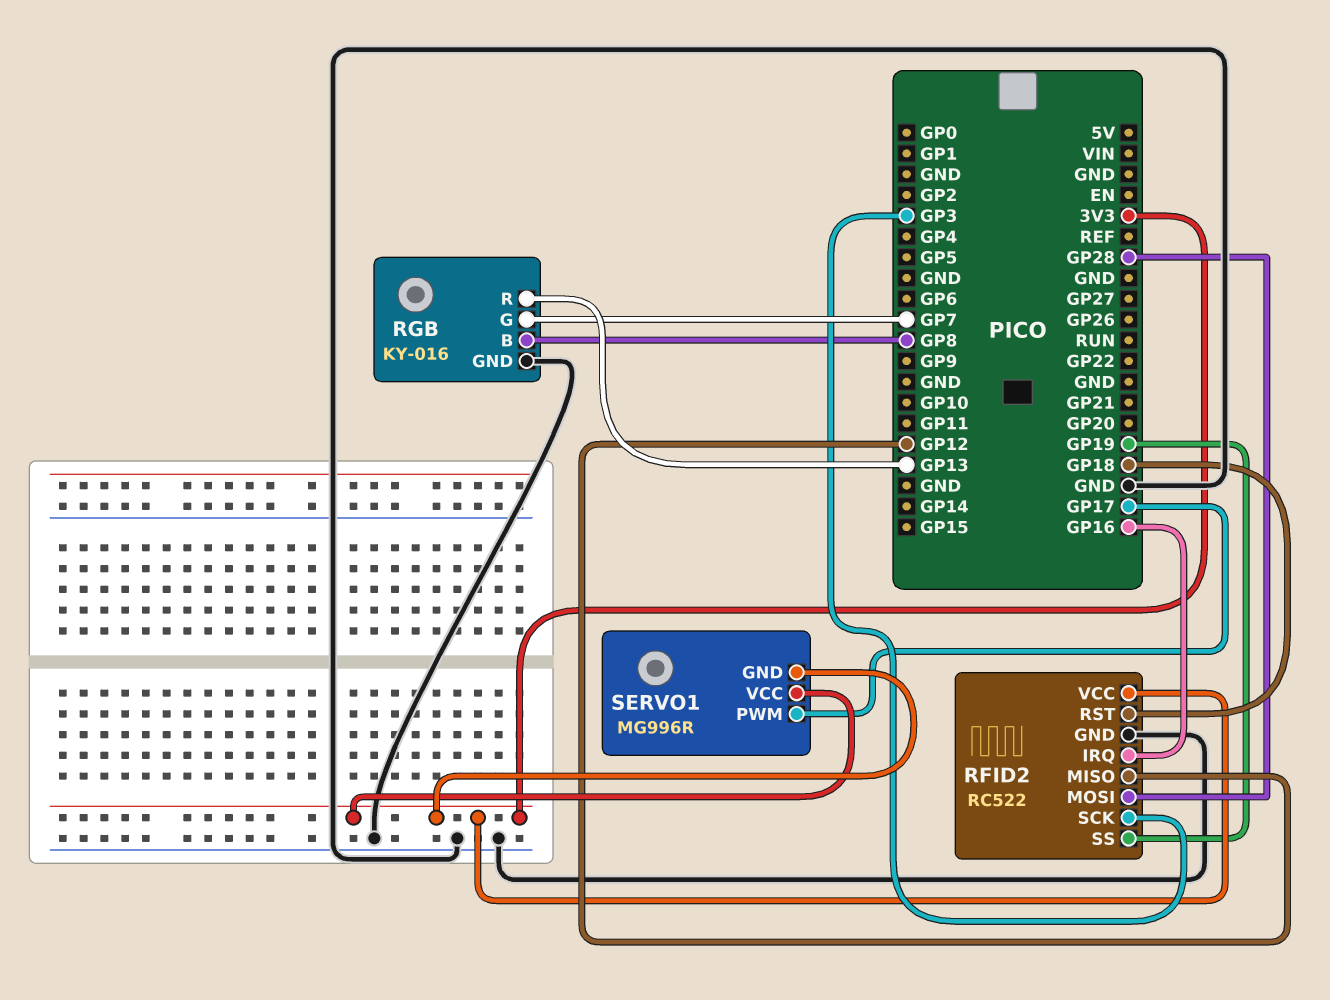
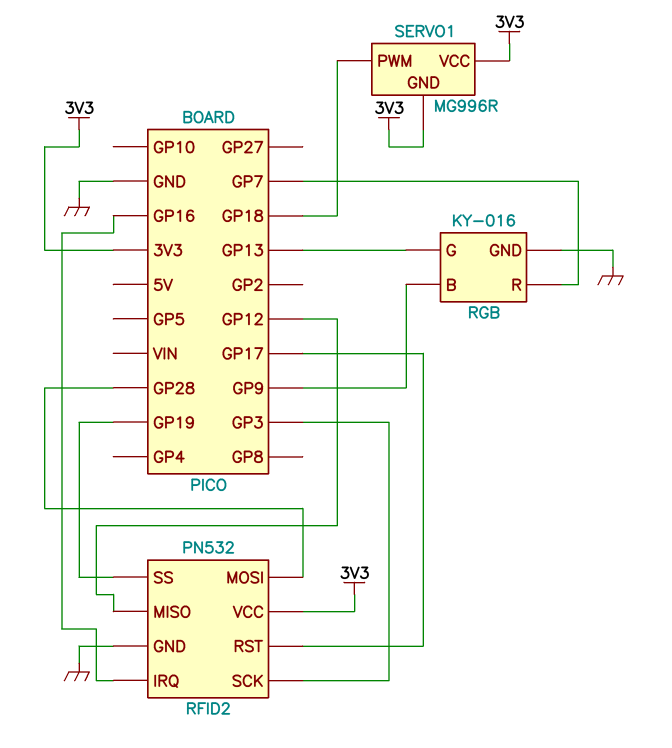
RFID2: RC522 -> PN532
RFID2 pin RST: GP18 -> GP17
RGB pin B: GP8 -> GP9
RGB pin G: GP7 -> GP13
RGB pin R: GP13 -> GP7
SERVO1 pin PWM: GP17 -> GP18

